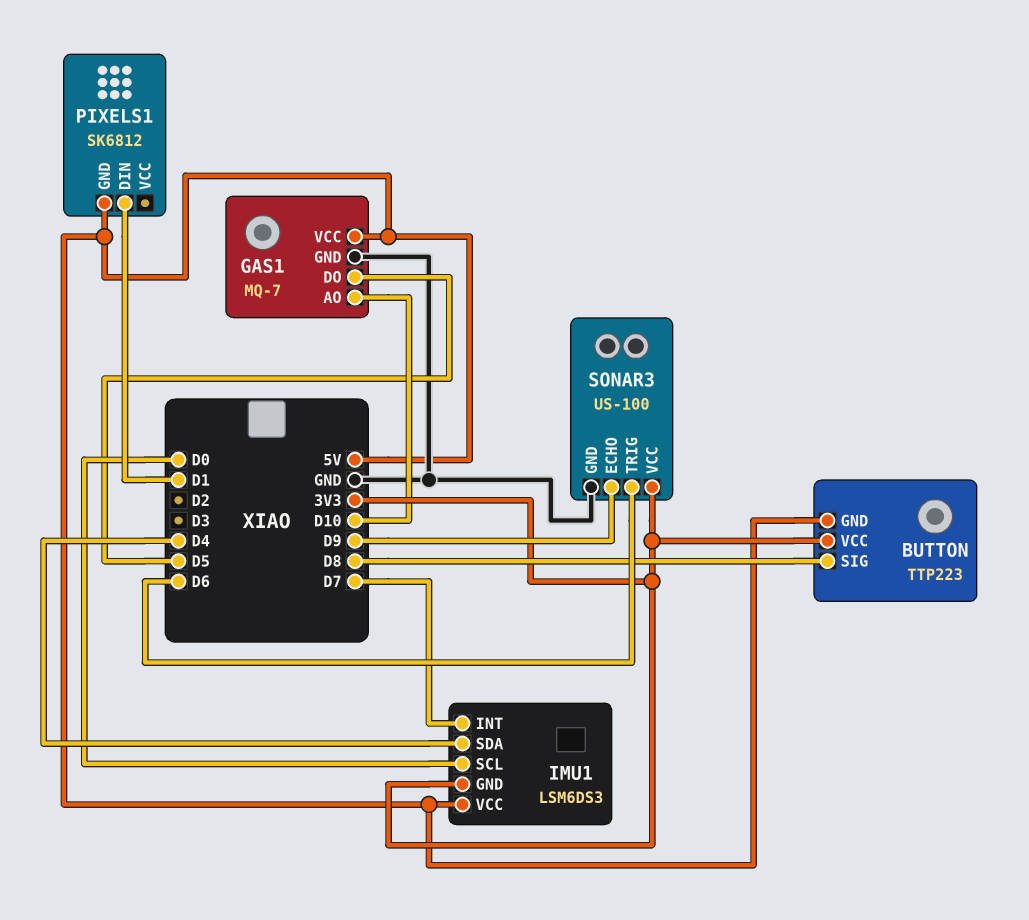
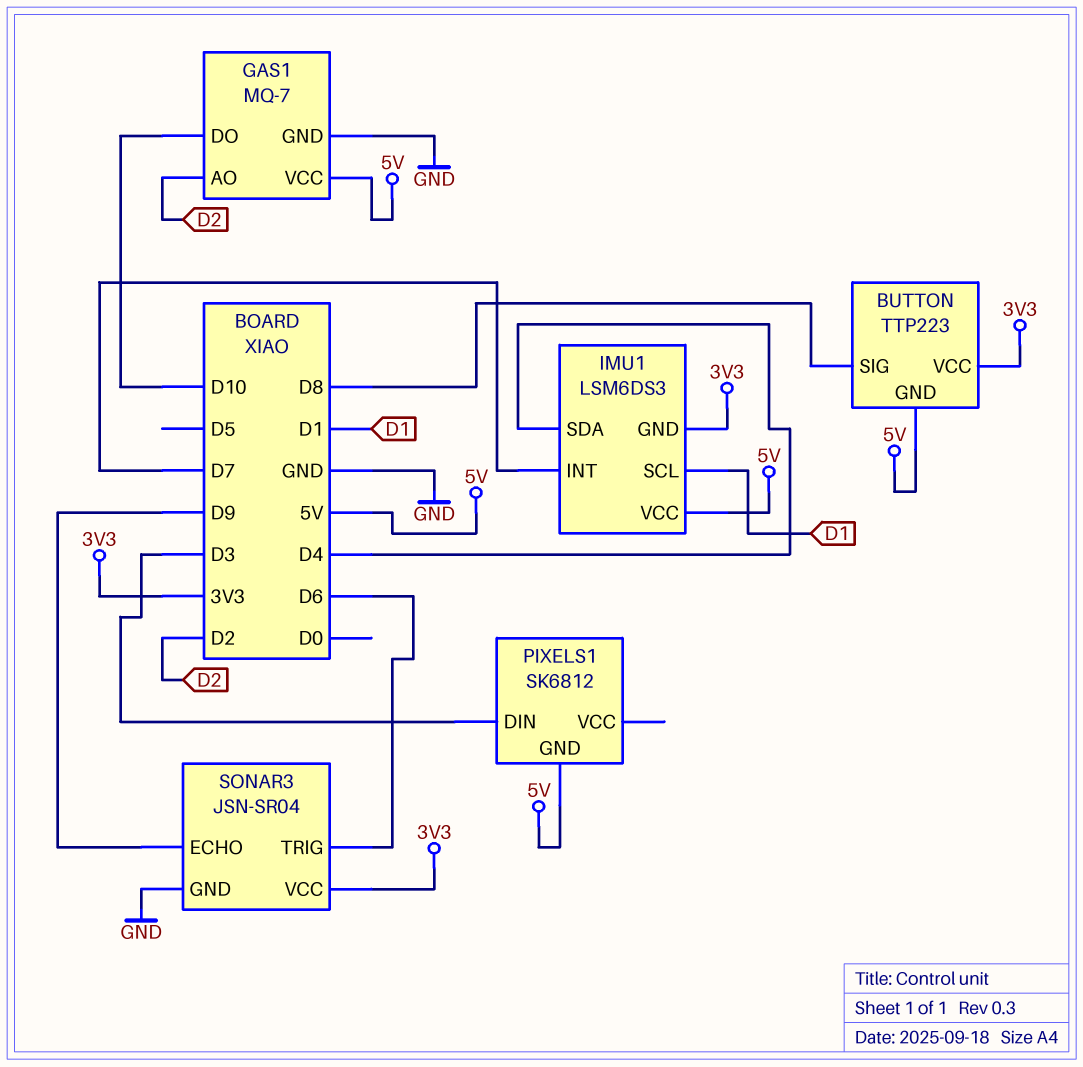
GAS1 pin AO: D10 -> D2
GAS1 pin DO: D5 -> D10
IMU1 pin SCL: D0 -> D1
PIXELS1 pin DIN: D1 -> D3
SONAR3: US-100 -> JSN-SR04

